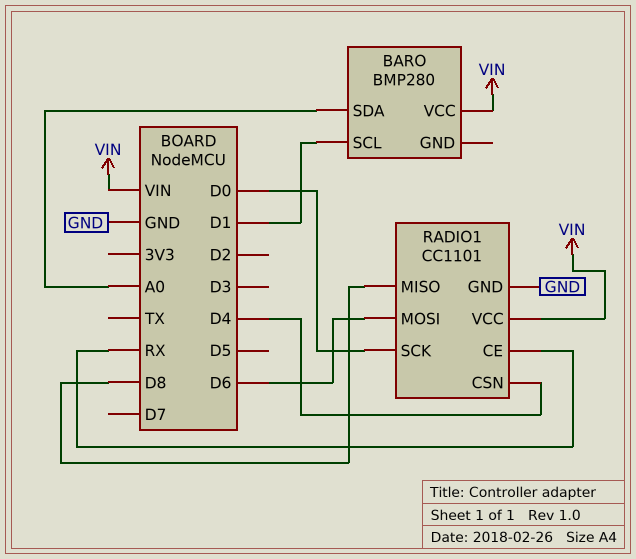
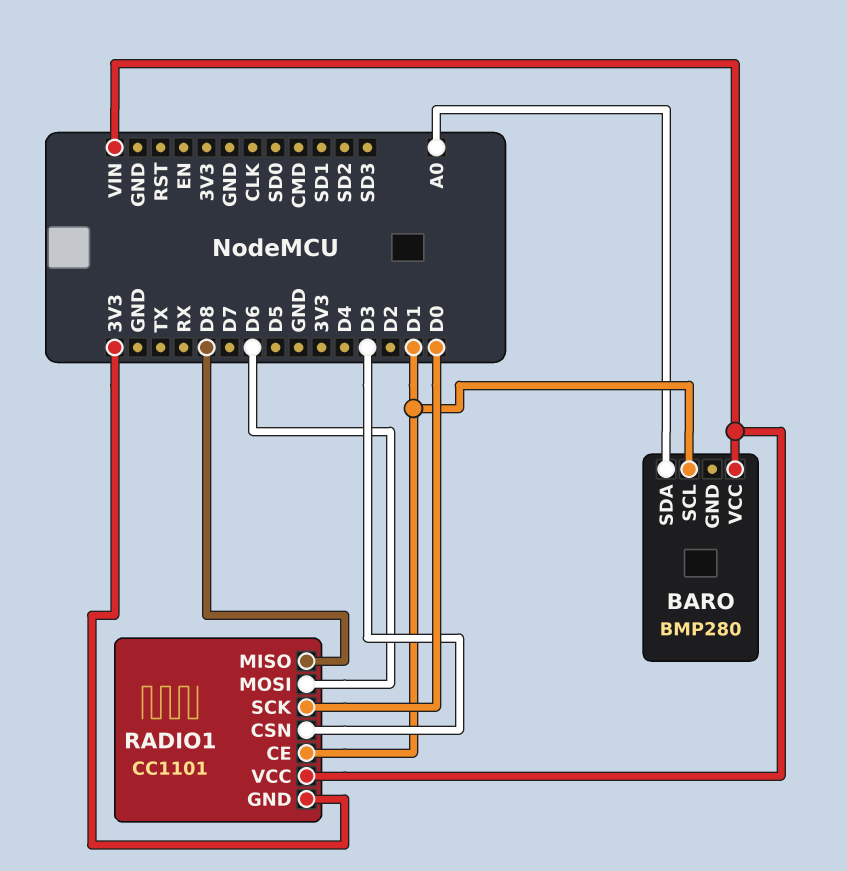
RADIO1 pin CE: RX -> D1
RADIO1 pin CSN: D4 -> D3
RADIO1 pin GND: GND -> 3V3

